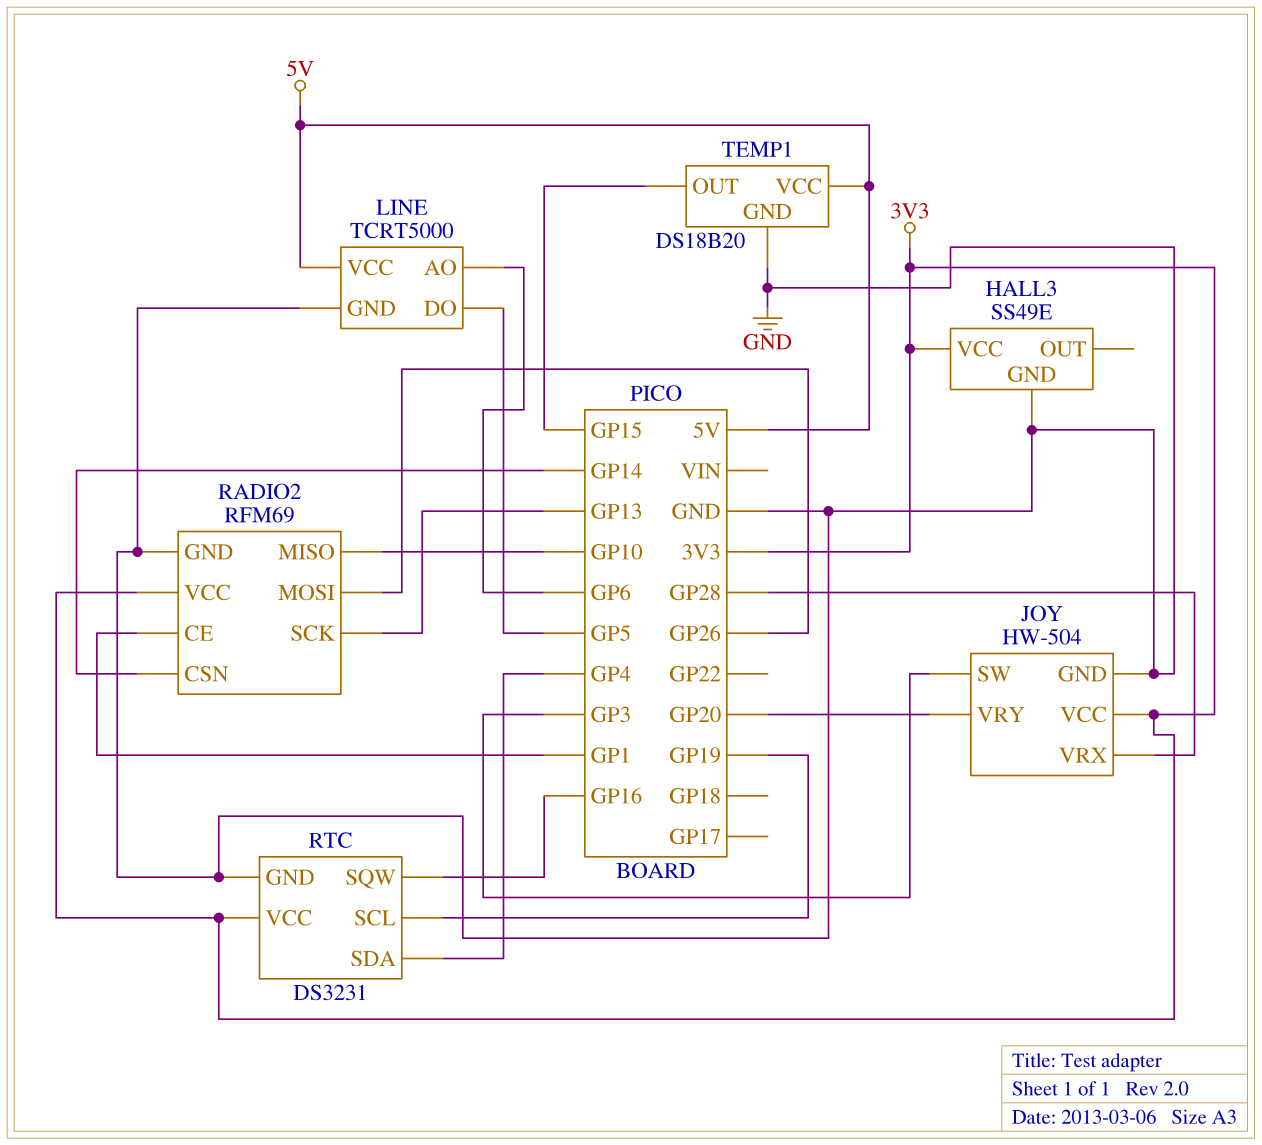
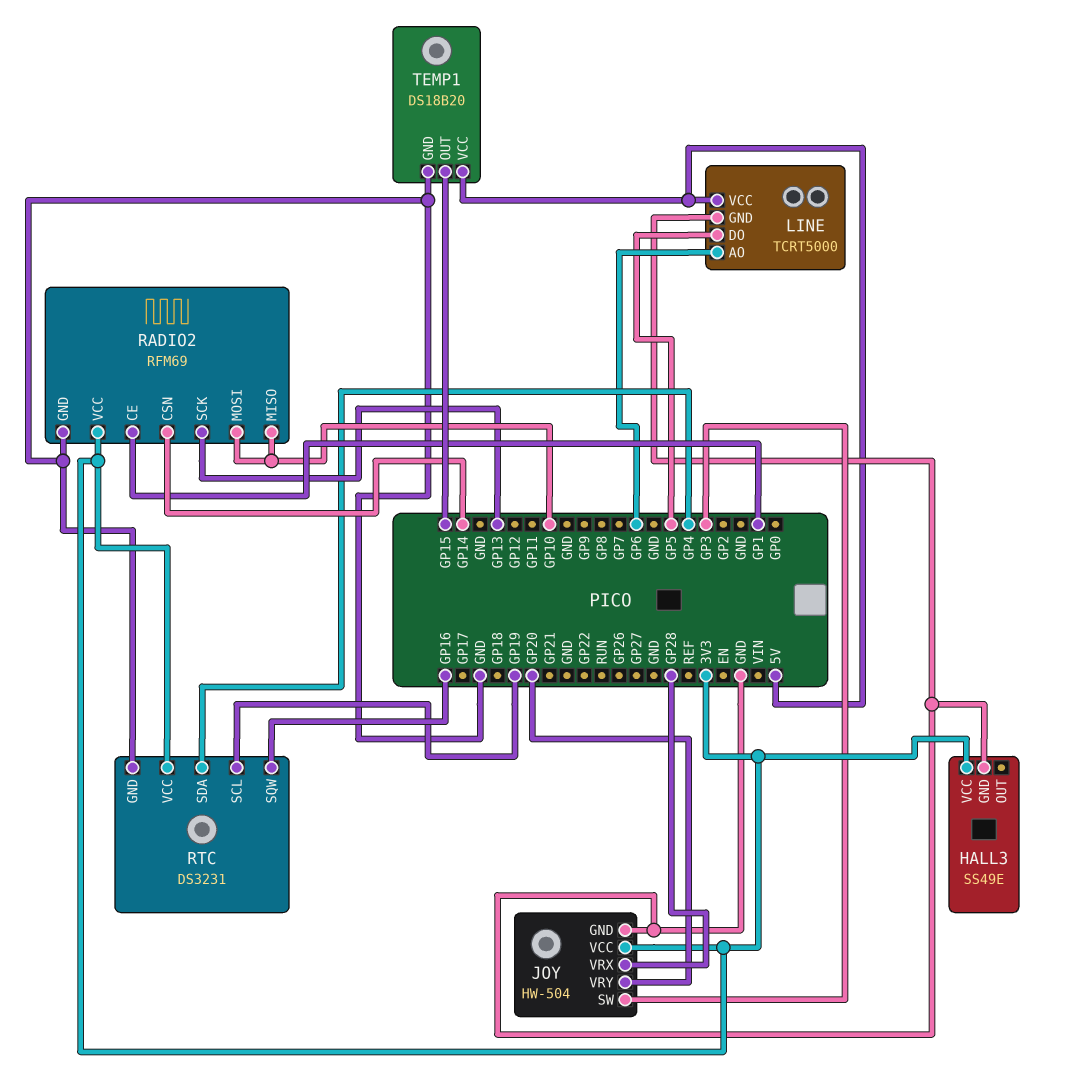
RADIO2 pin MOSI: GP26 -> GP10

